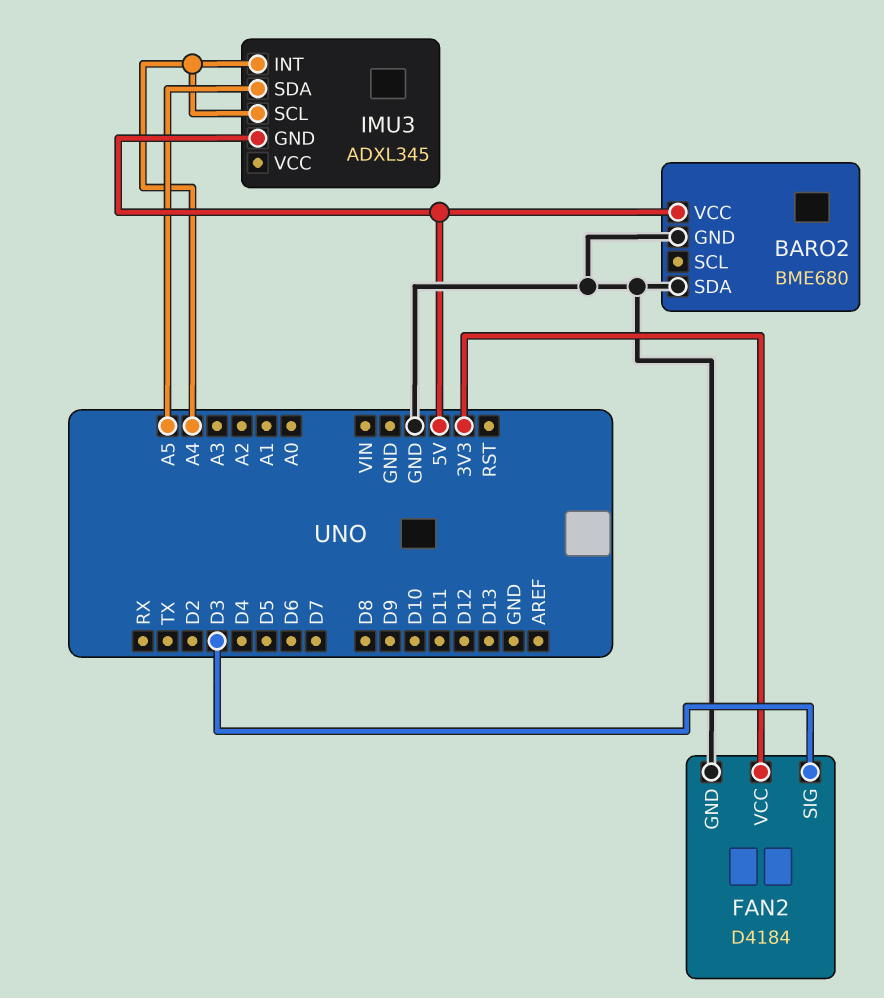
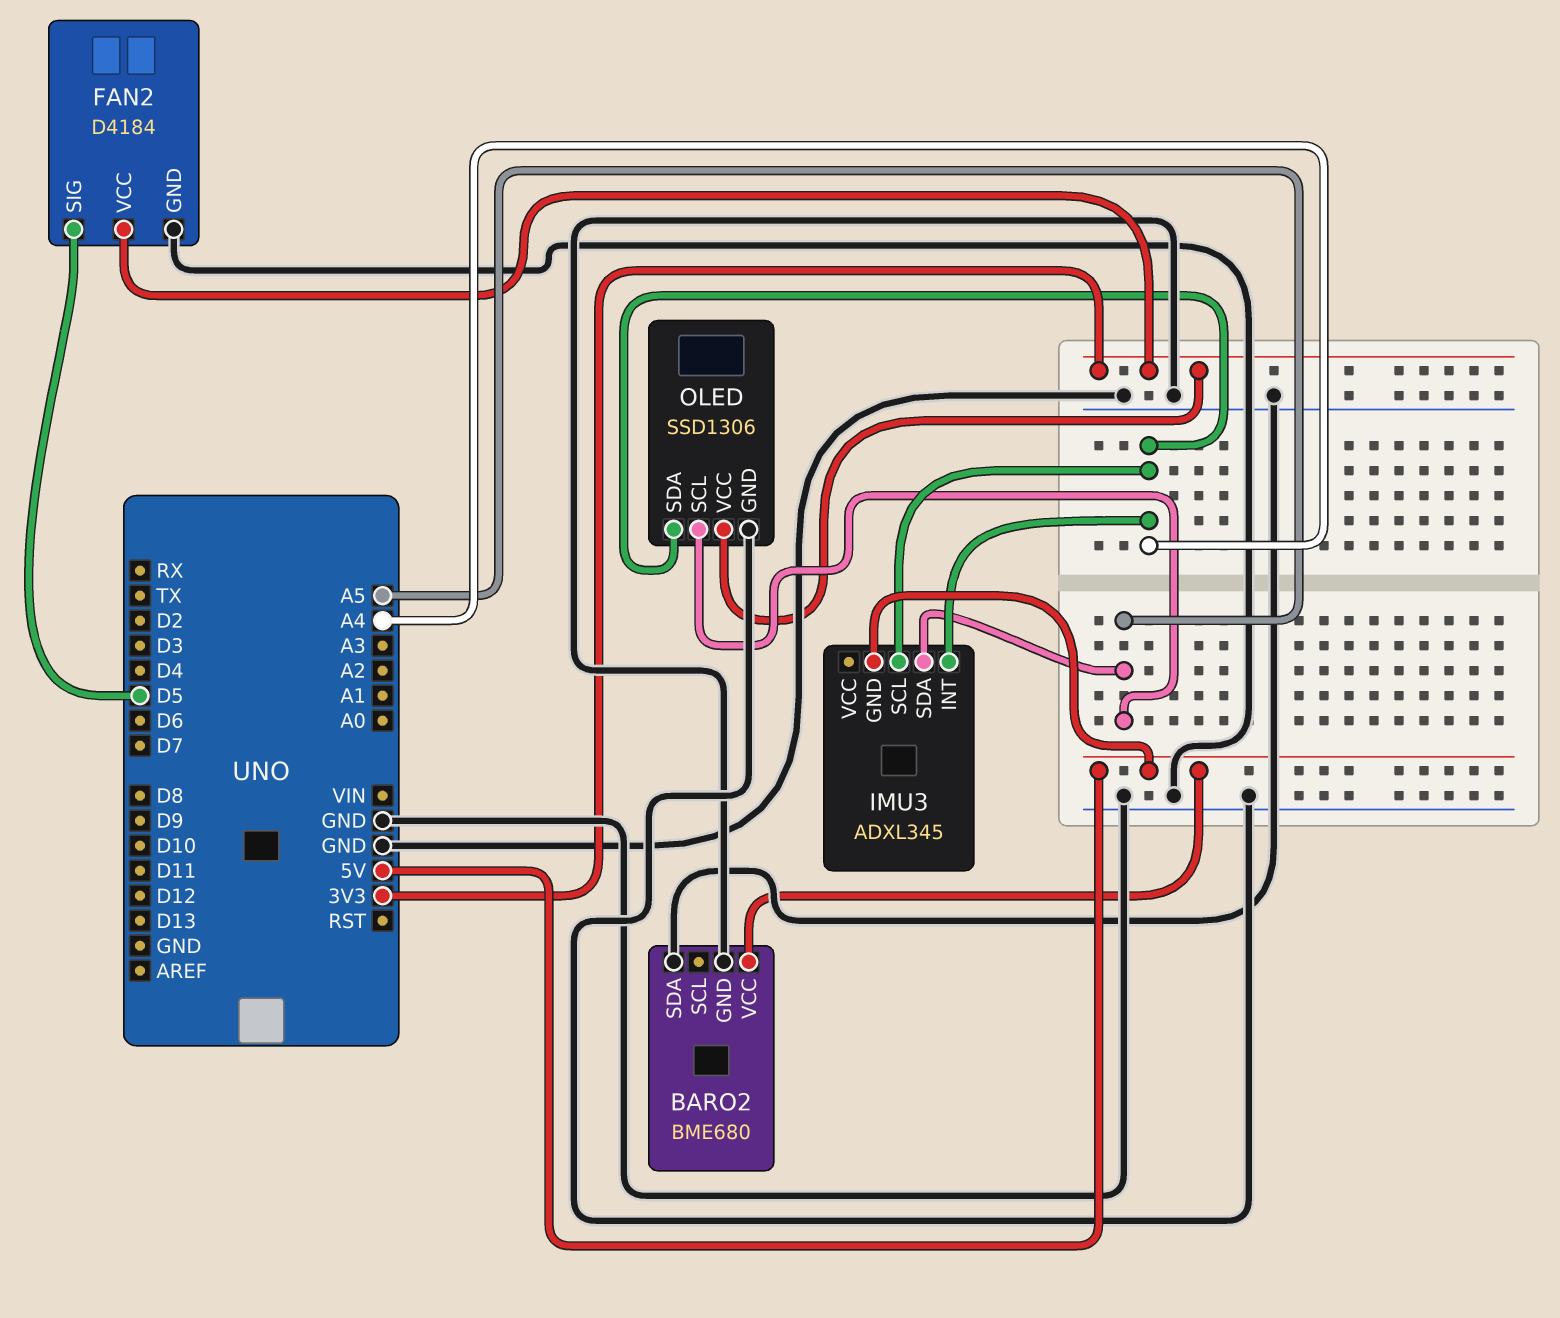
FAN2 pin SIG: D3 -> D5
OLED: none -> SSD1306
OLED pin GND: none -> GND
OLED pin SCL: none -> A5
OLED pin SDA: none -> A4
OLED pin VCC: none -> 3V3

